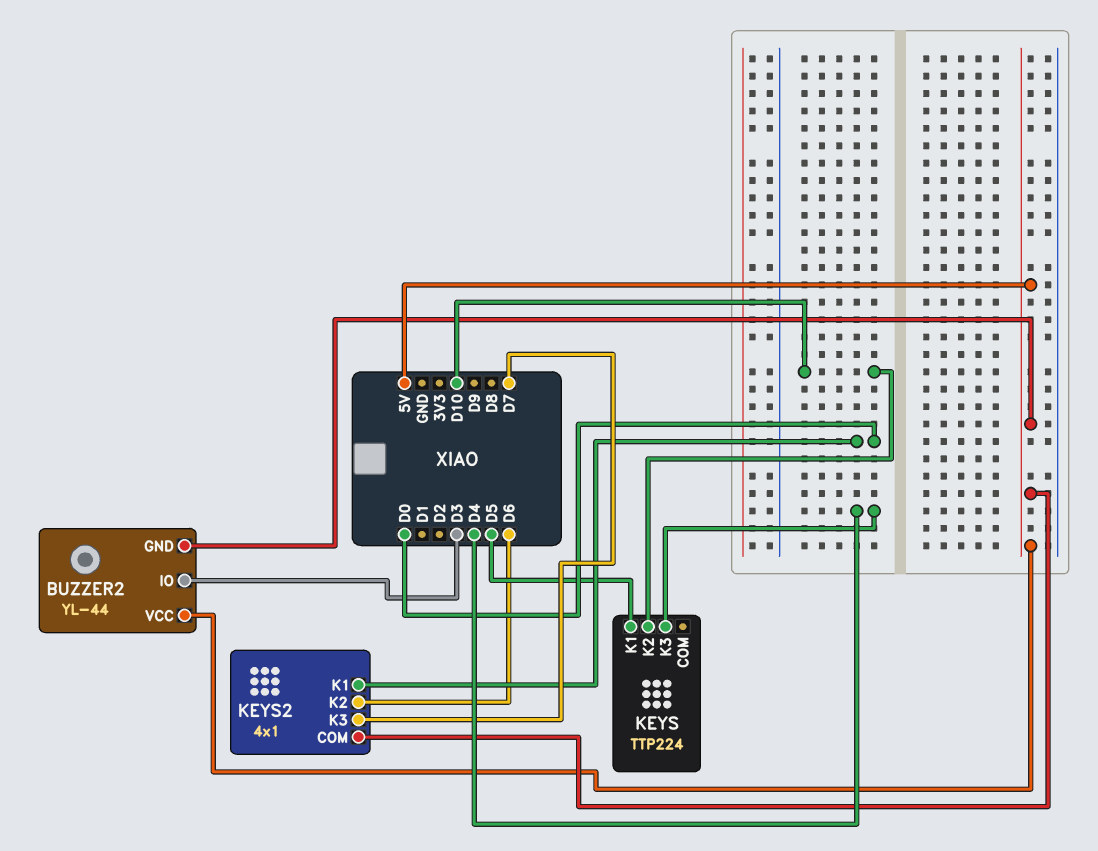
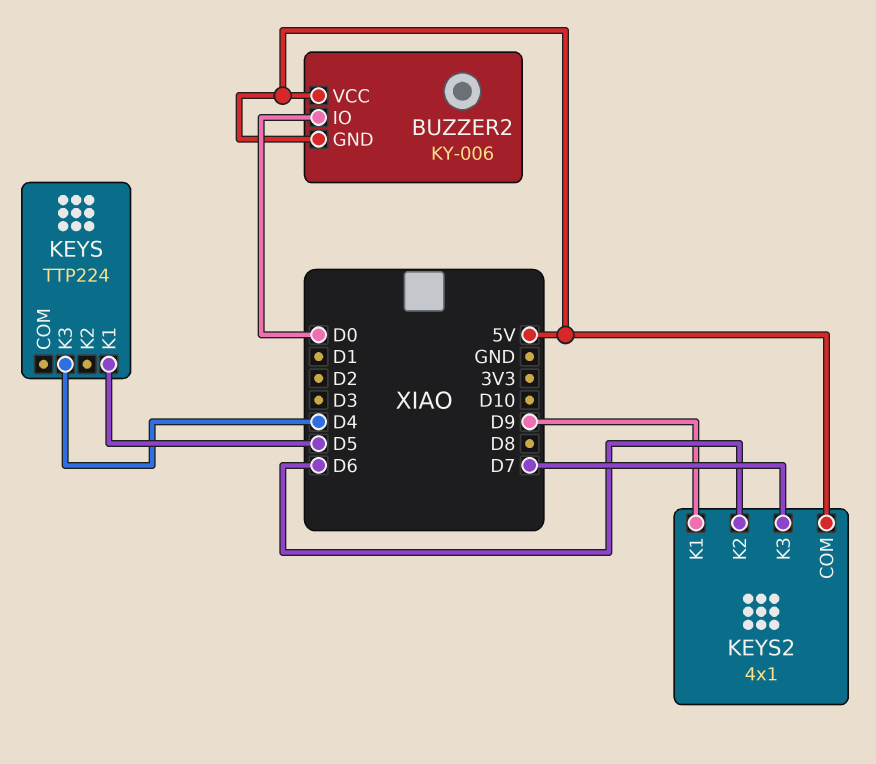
BUZZER2: YL-44 -> KY-006
BUZZER2 pin IO: D3 -> D0
KEYS pin K2: D10 -> none
KEYS2 pin K1: D0 -> D9

